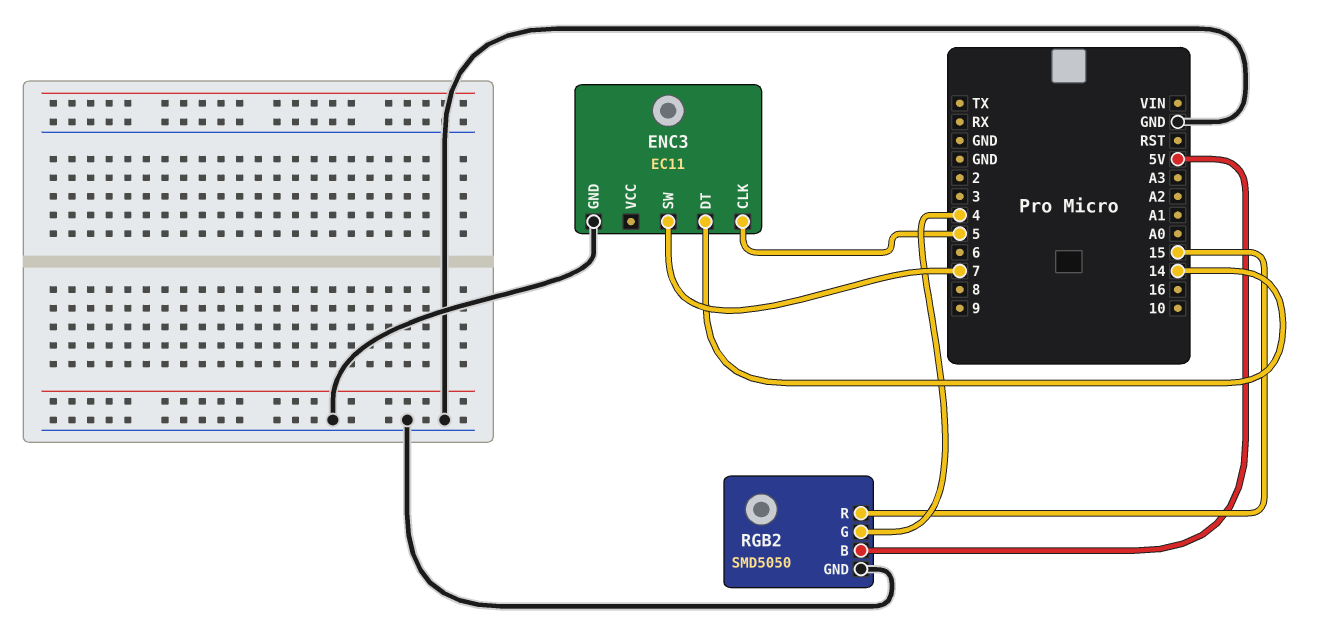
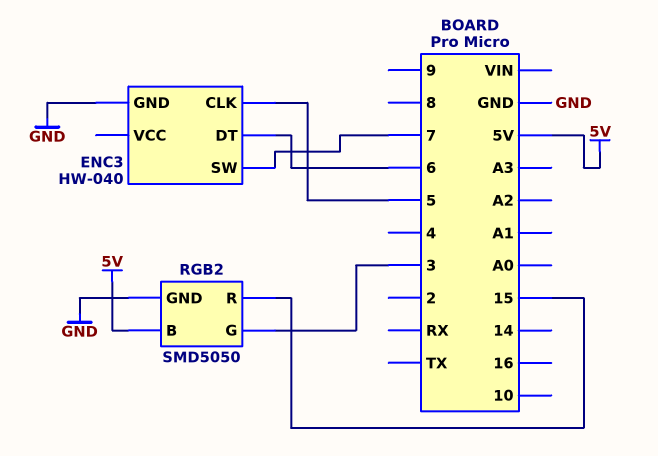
ENC3: EC11 -> HW-040
ENC3 pin DT: 14 -> 6
RGB2 pin G: 4 -> 3

